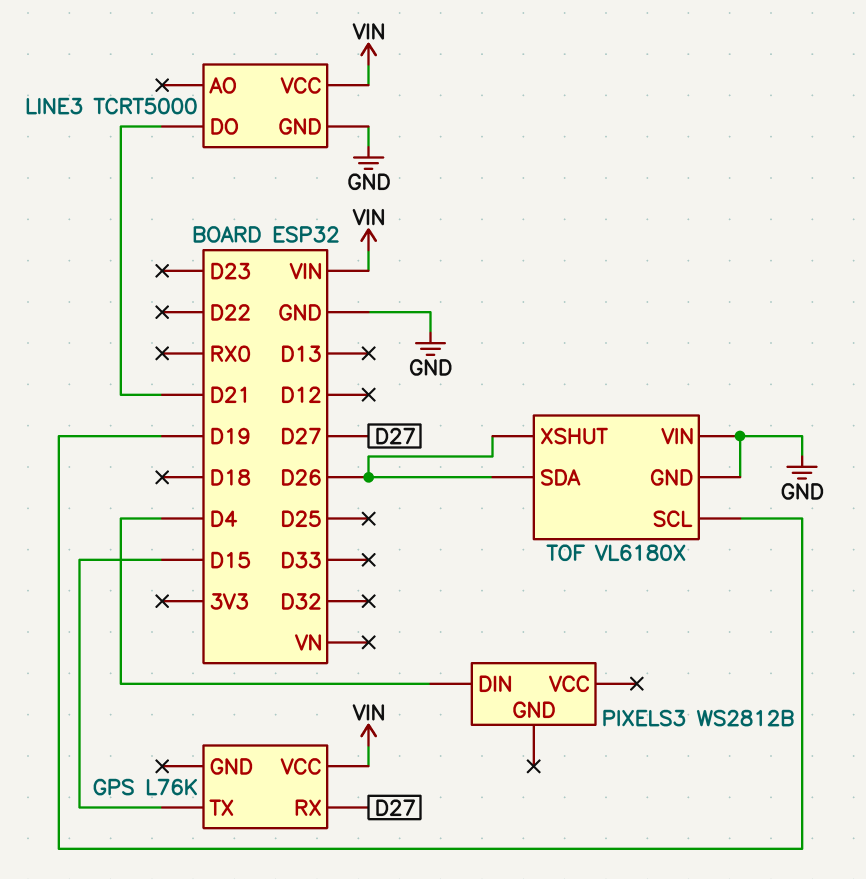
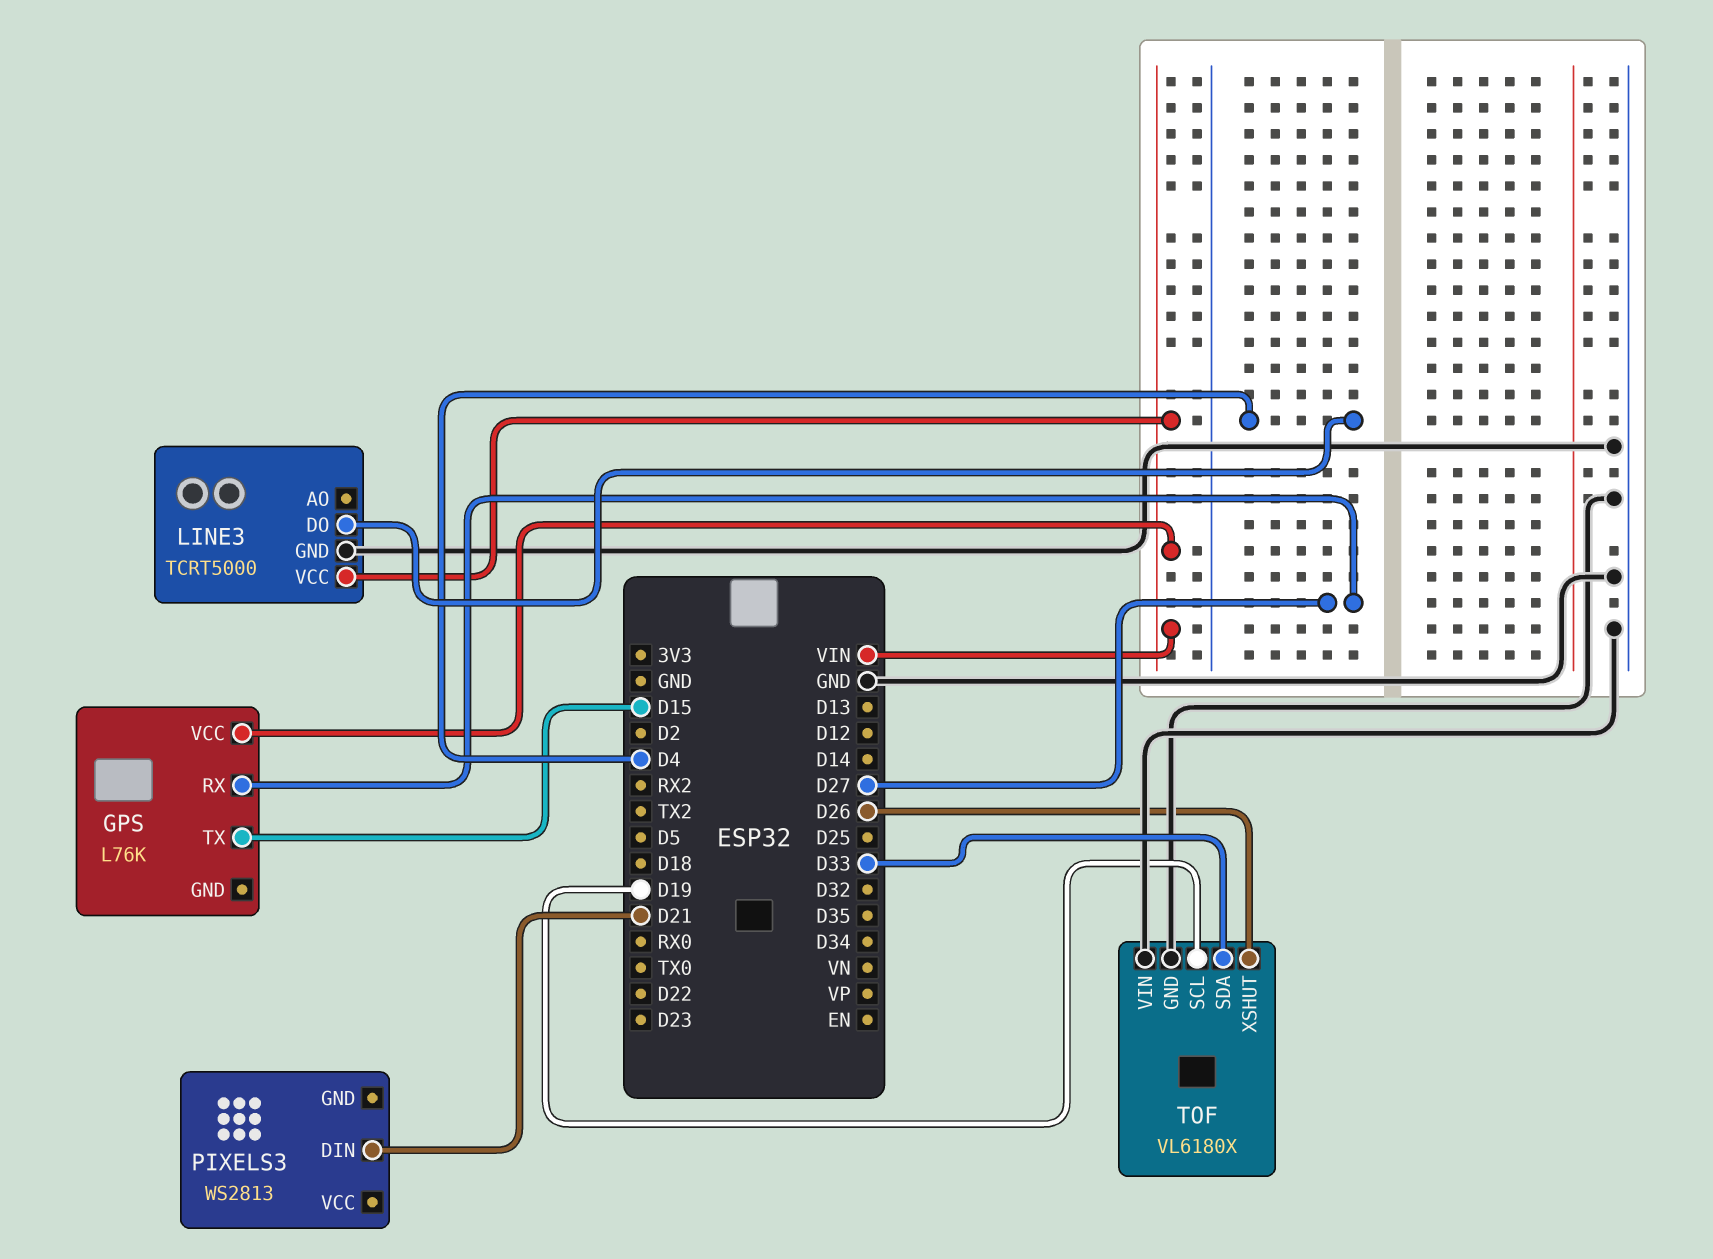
LINE3 pin DO: D21 -> D4
PIXELS3: WS2812B -> WS2813
PIXELS3 pin DIN: D4 -> D21
TOF pin SDA: D26 -> D33

